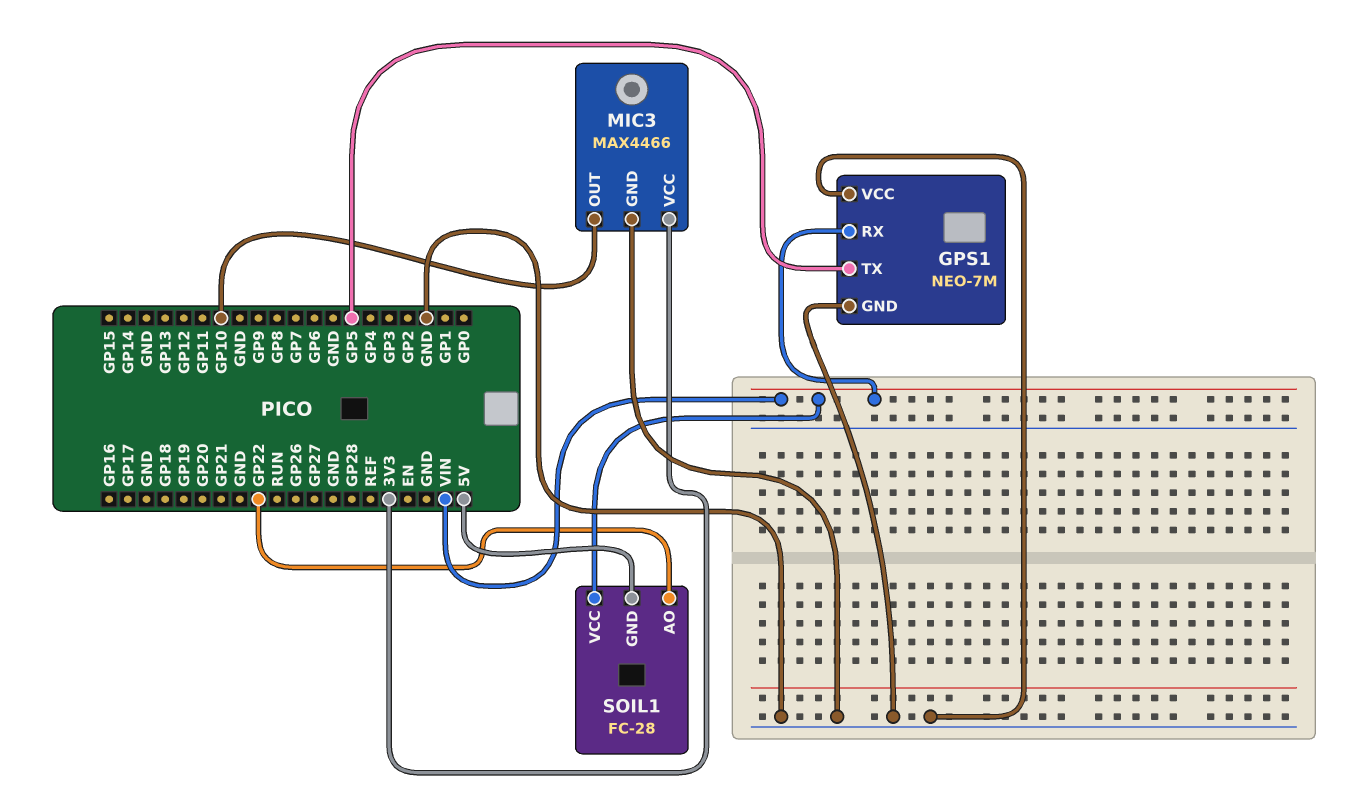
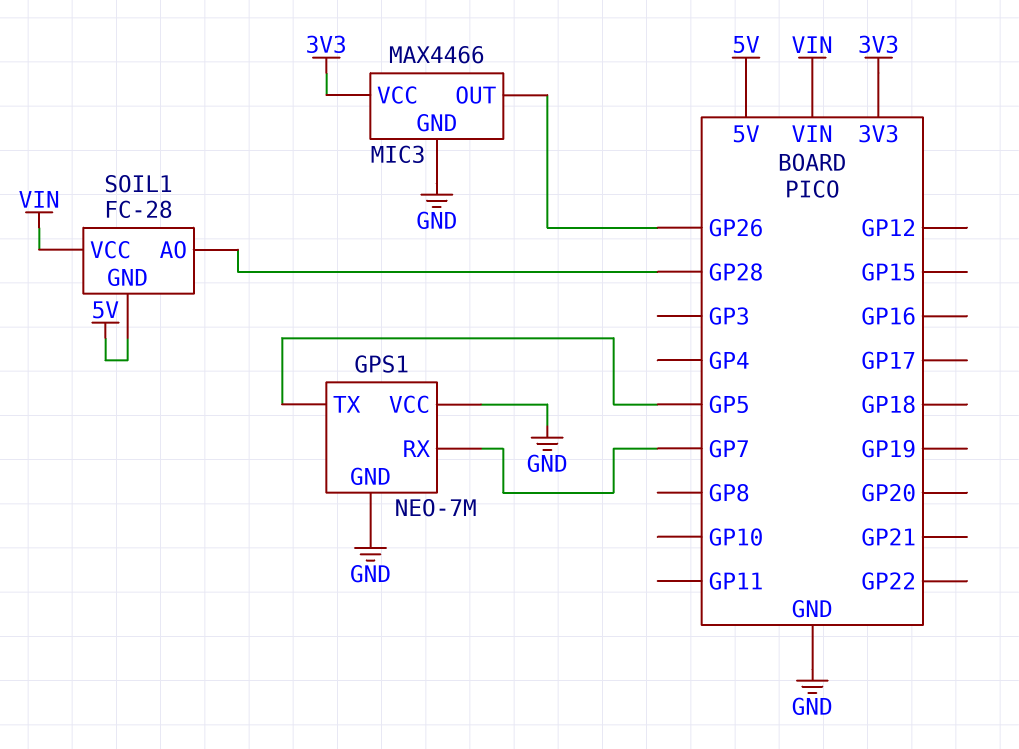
GPS1 pin RX: VIN -> GP7
MIC3 pin OUT: GP10 -> GP26
SOIL1 pin AO: GP22 -> GP28

